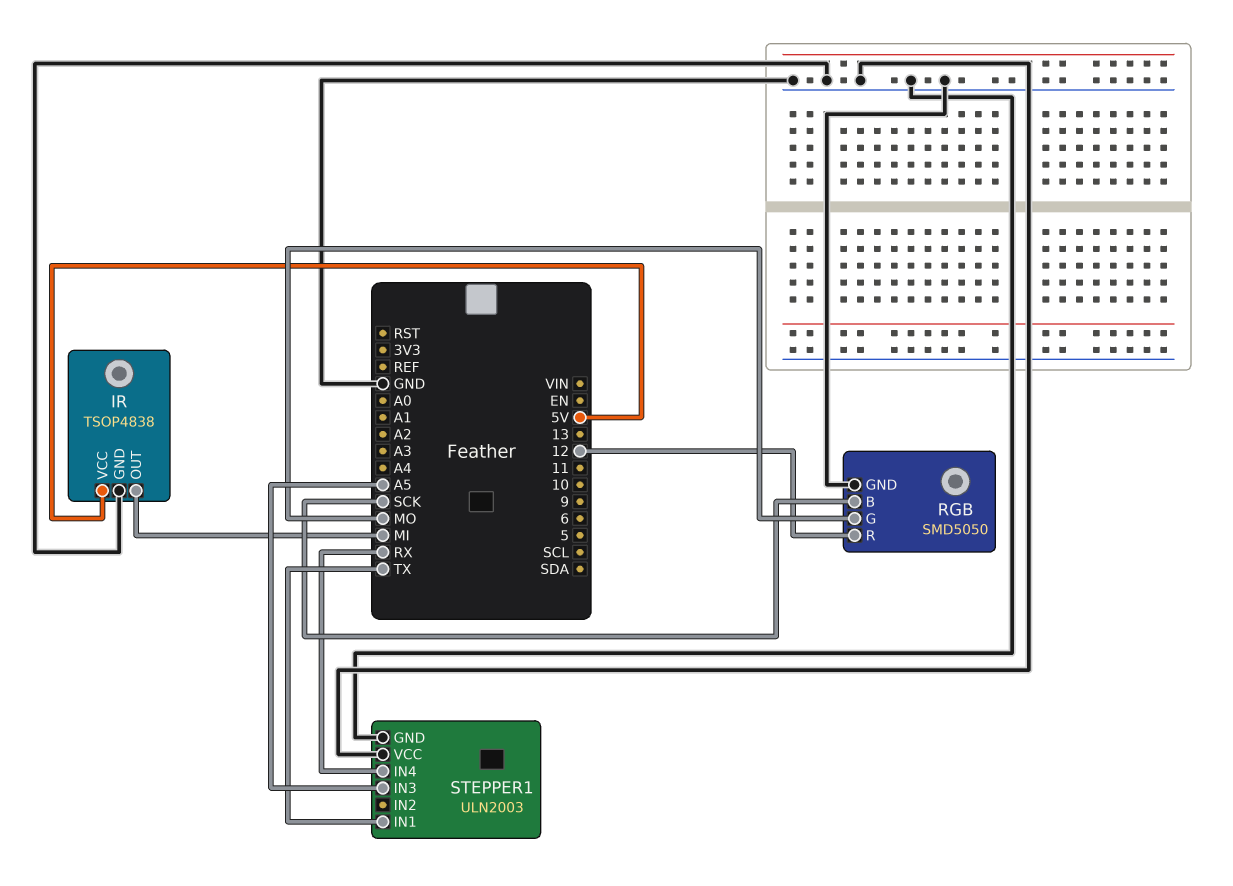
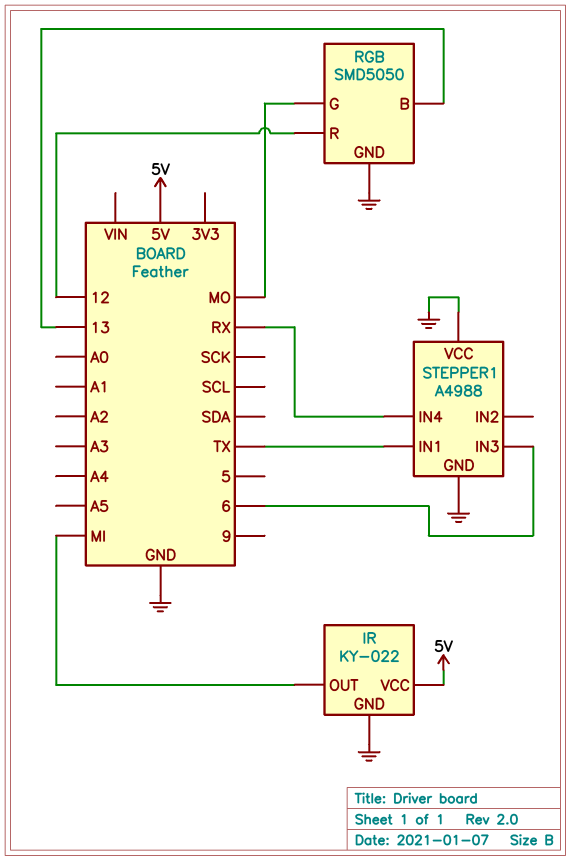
IR: TSOP4838 -> KY-022
RGB pin B: SCK -> 13
STEPPER1: ULN2003 -> A4988
STEPPER1 pin IN3: A5 -> 6

